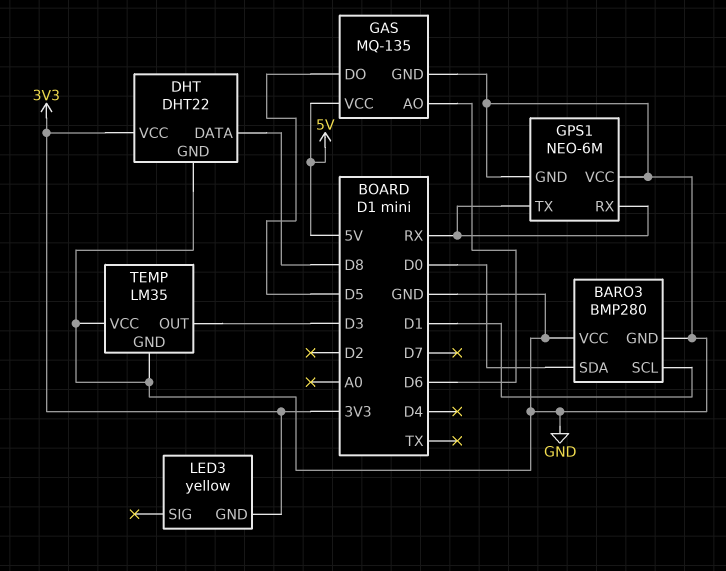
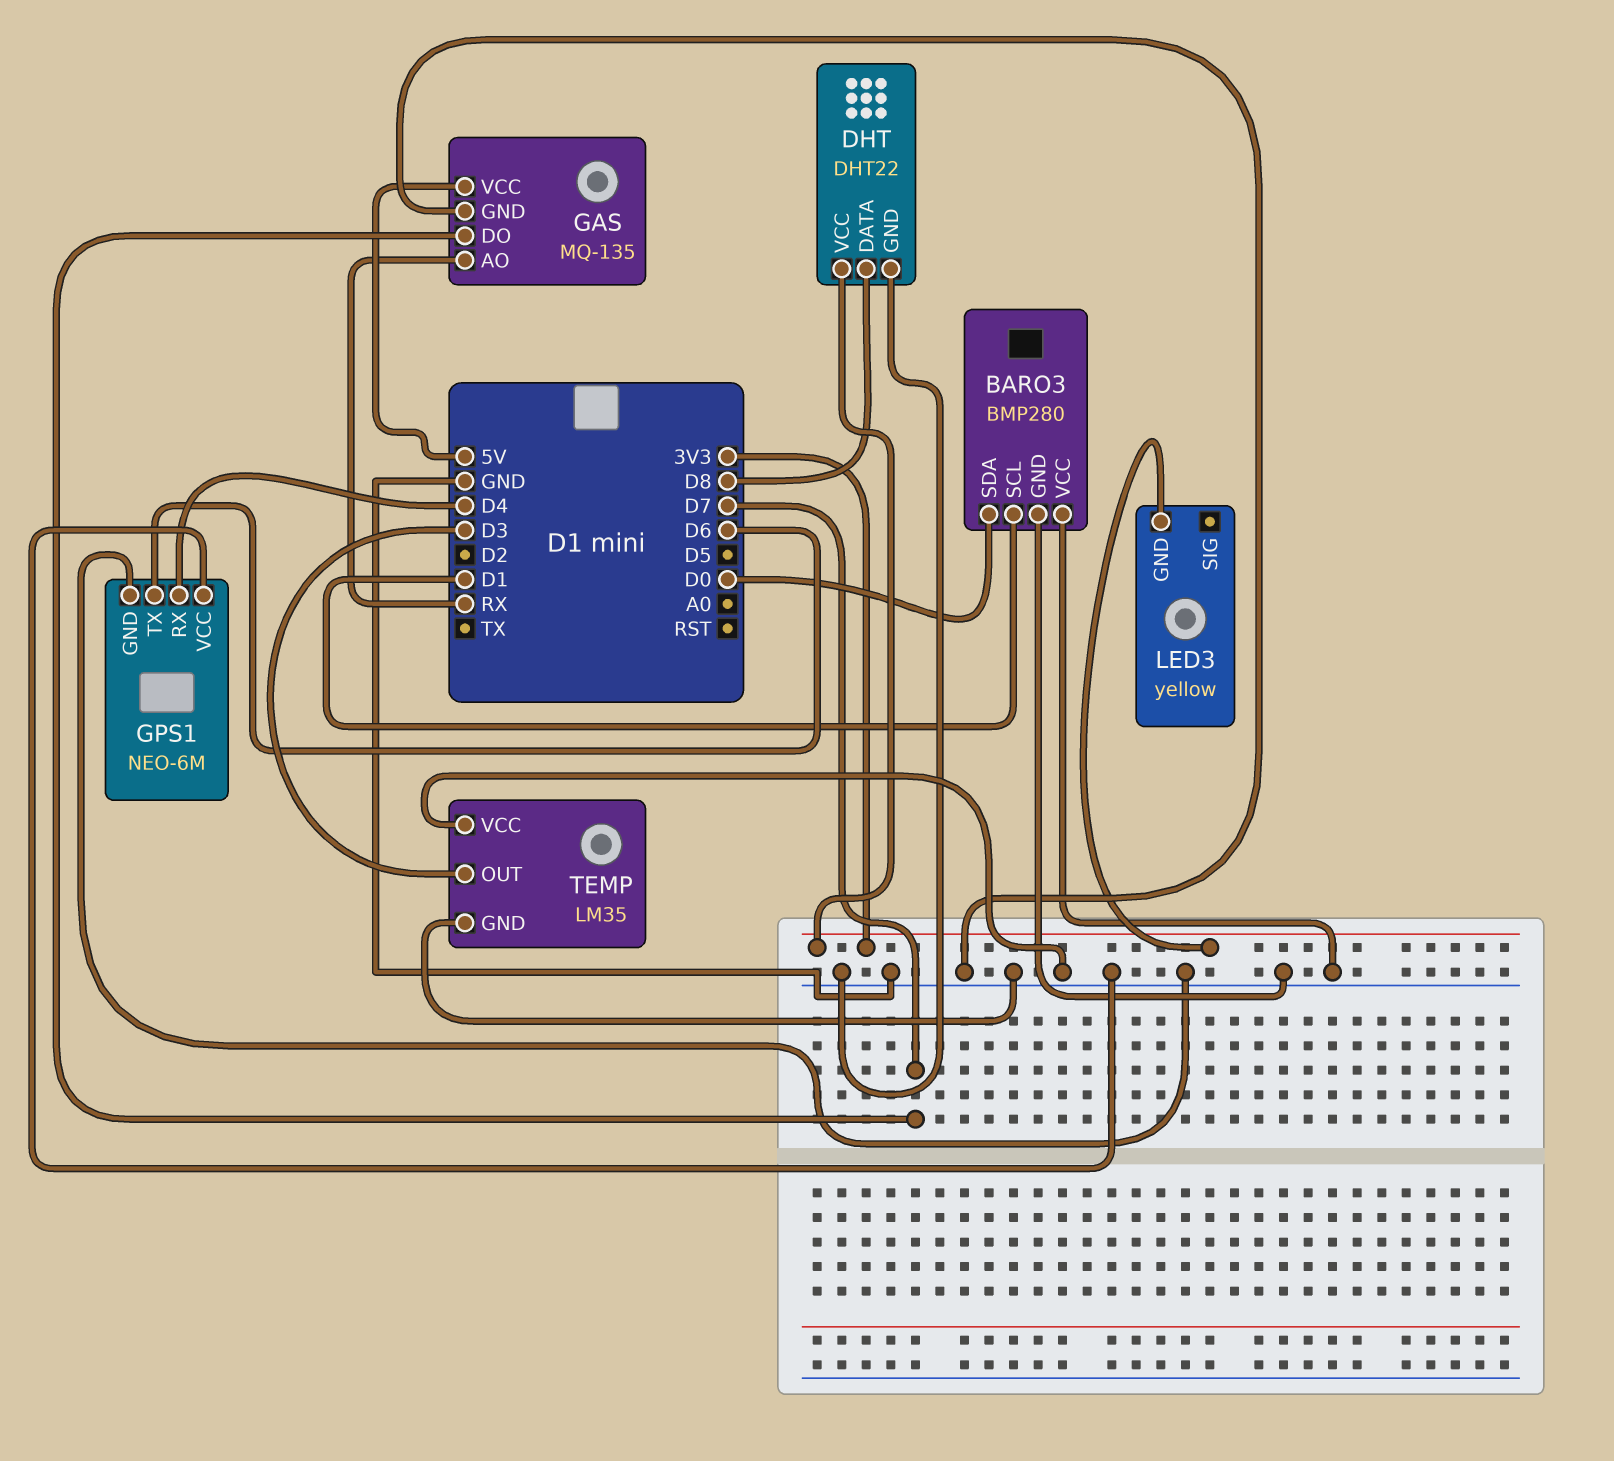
GAS pin AO: D6 -> RX
GAS pin DO: D5 -> D7
GPS1 pin RX: RX -> D4
GPS1 pin TX: RX -> D6

